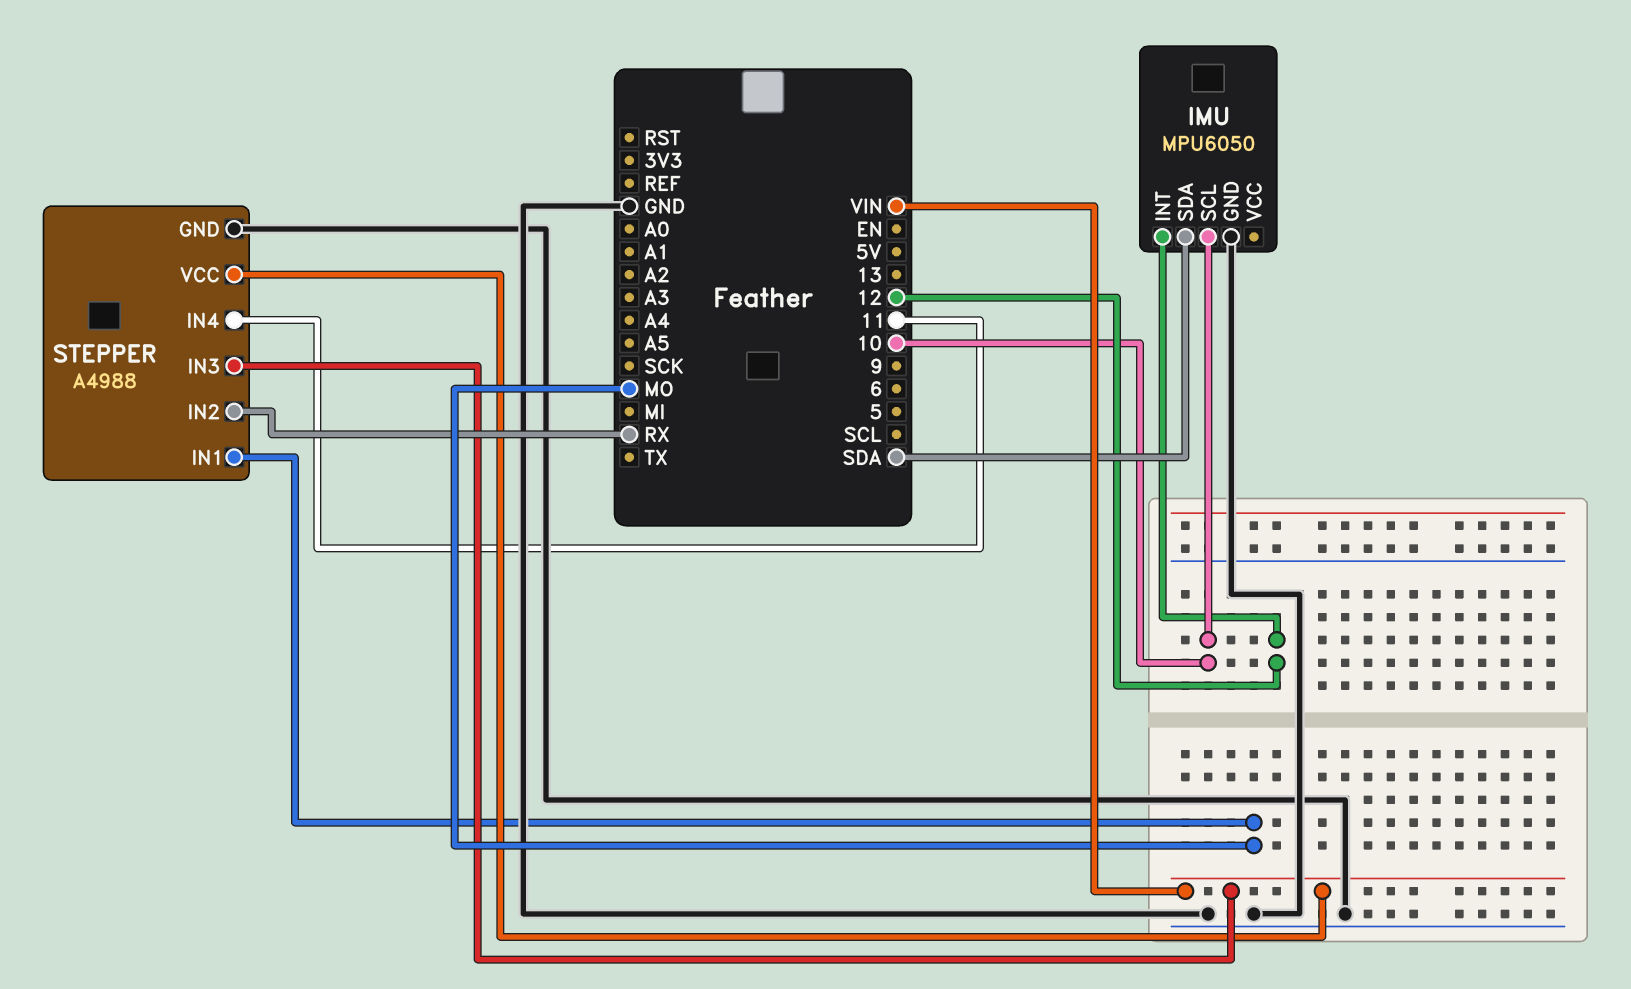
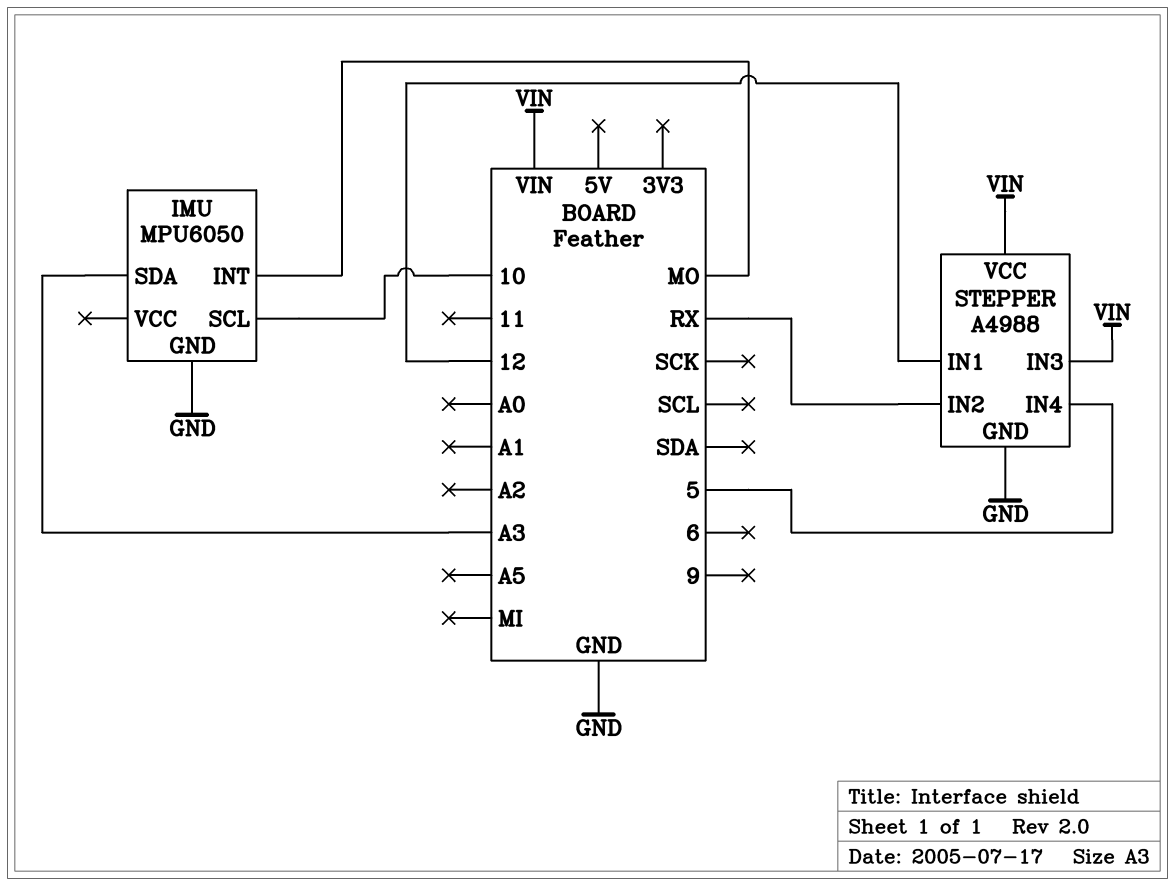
IMU pin INT: 12 -> MO
IMU pin SDA: SDA -> A3
STEPPER pin IN1: MO -> 12
STEPPER pin IN4: 11 -> 5

